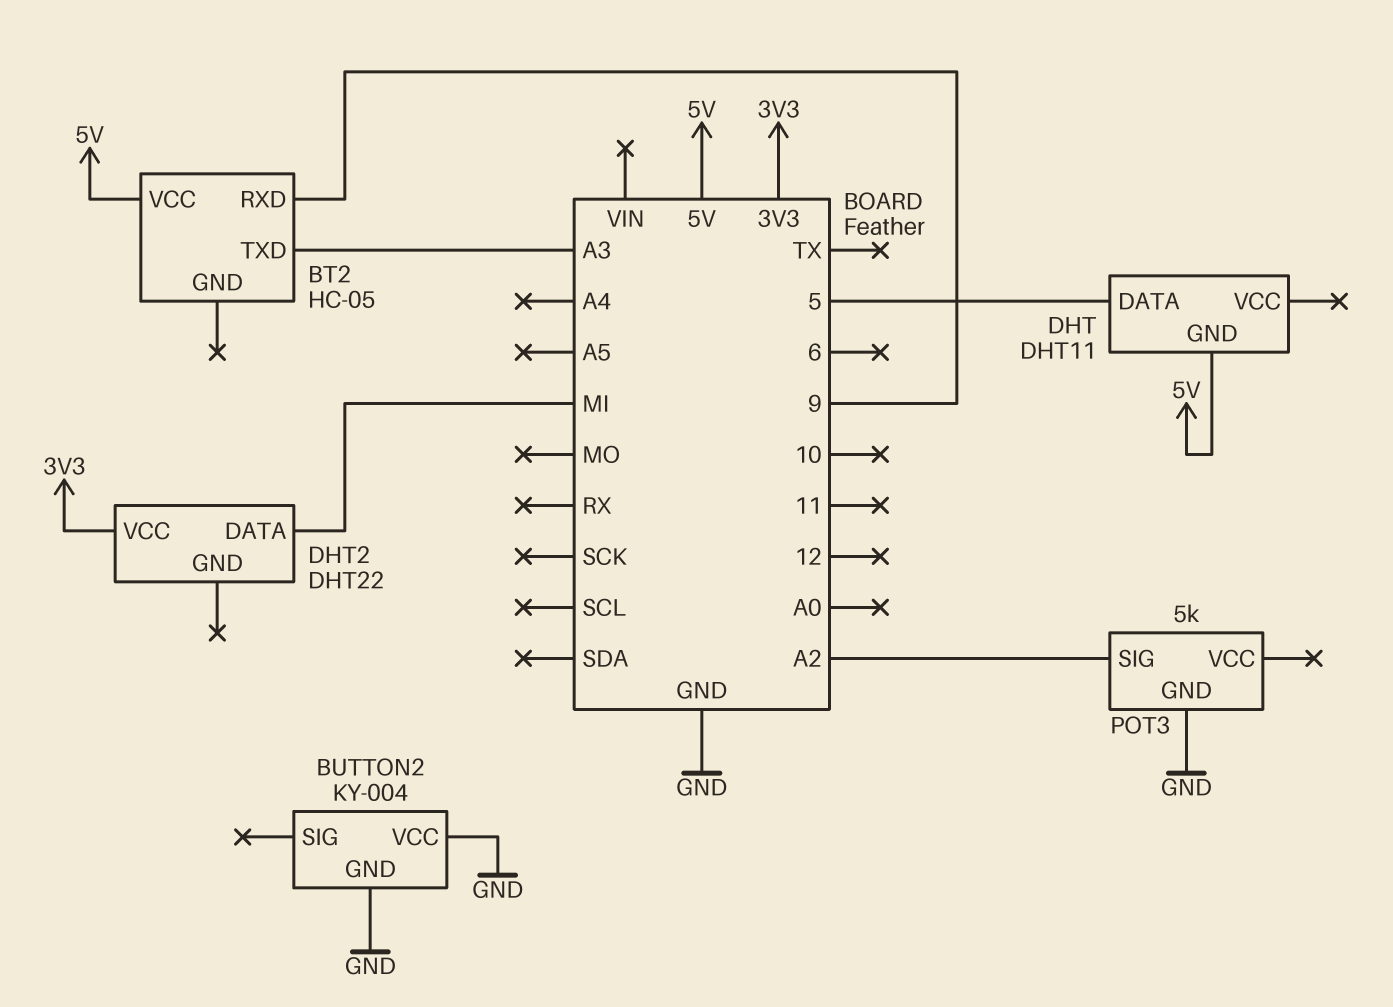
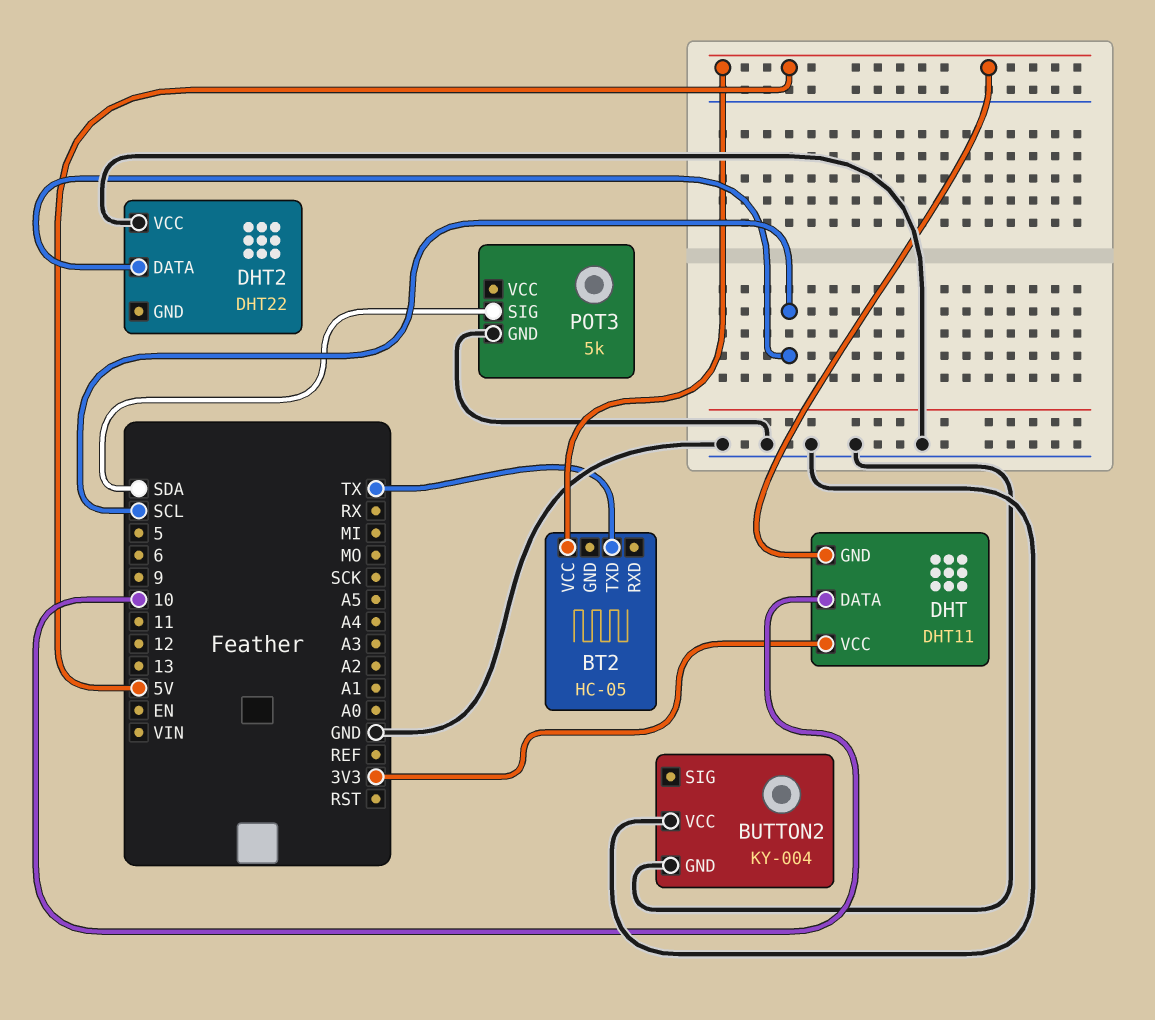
BT2 pin RXD: 9 -> none
BT2 pin TXD: A3 -> TX
DHT pin DATA: 5 -> 10
DHT pin VCC: none -> 3V3
DHT2 pin DATA: MI -> SCL
DHT2 pin VCC: 3V3 -> GND
POT3 pin SIG: A2 -> SDA

